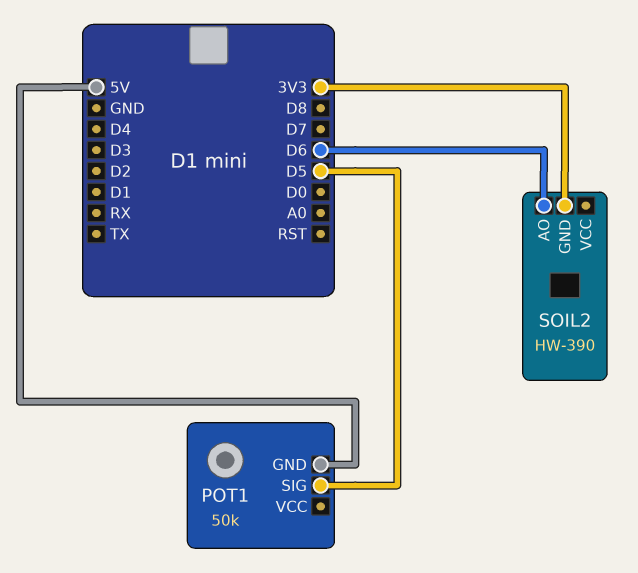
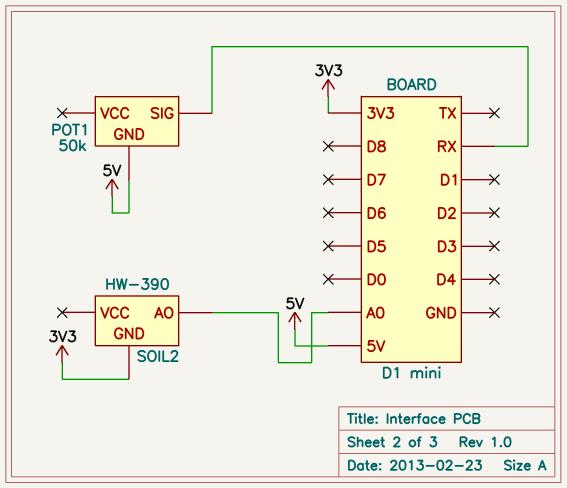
POT1 pin SIG: D5 -> RX
SOIL2 pin AO: D6 -> A0

